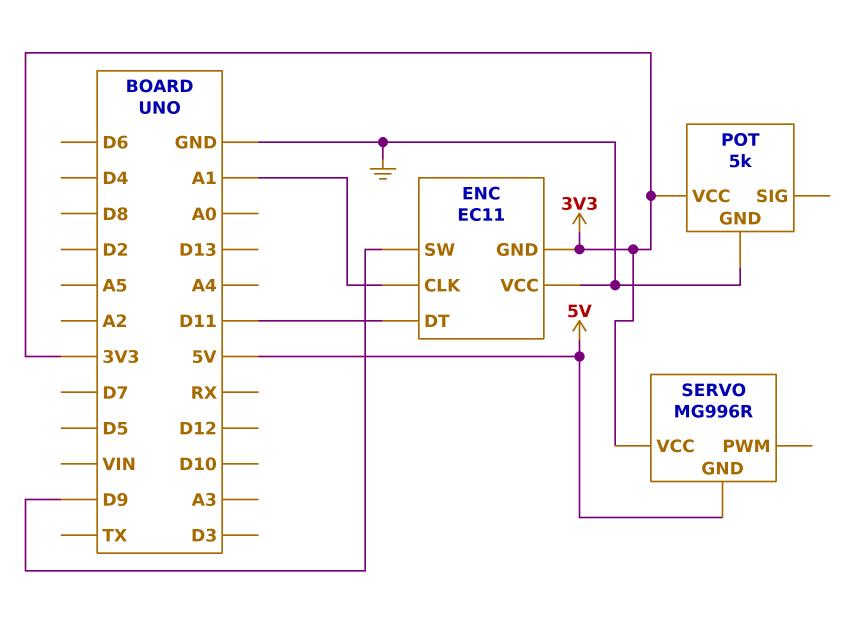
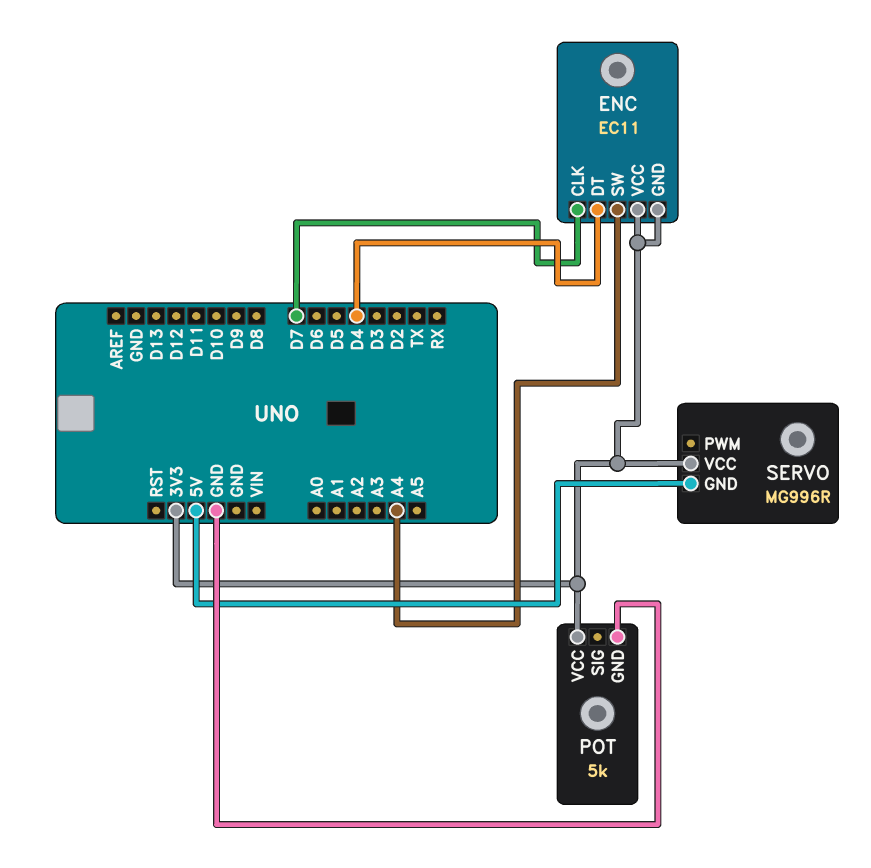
ENC pin CLK: A1 -> D7
ENC pin DT: D11 -> D4
ENC pin SW: D9 -> A4
ENC pin VCC: GND -> 3V3

